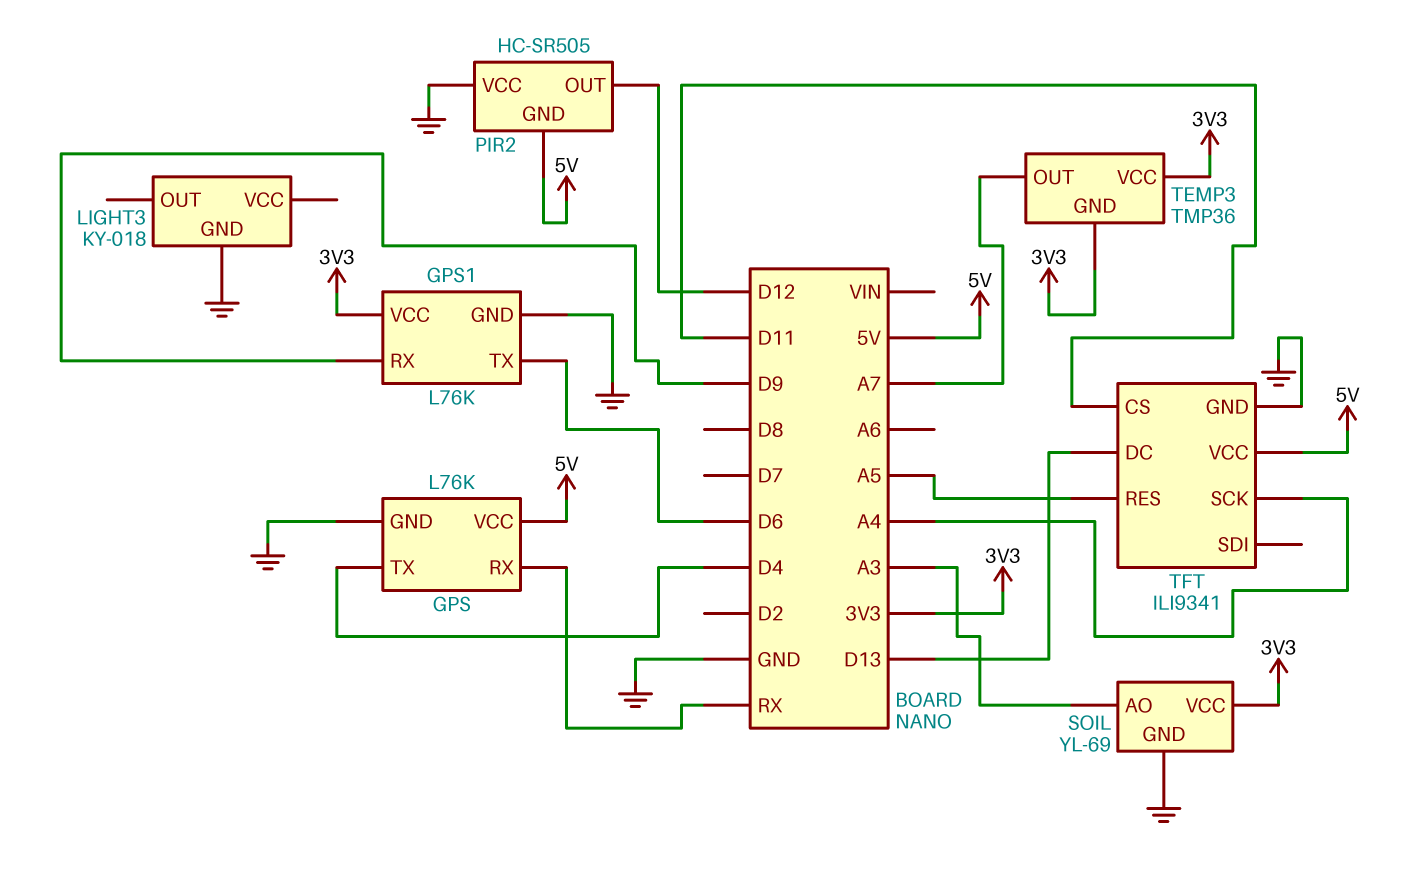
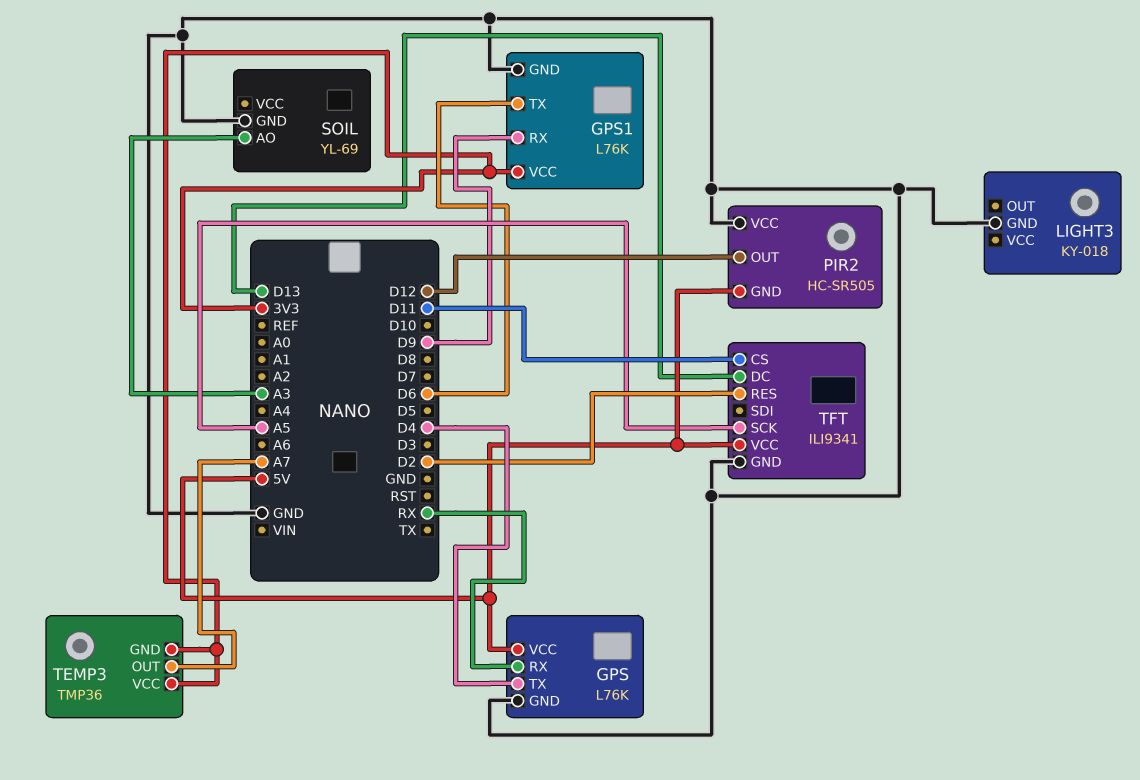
SOIL pin VCC: 3V3 -> none
TFT pin RES: A5 -> D2
TFT pin SCK: A4 -> A5

